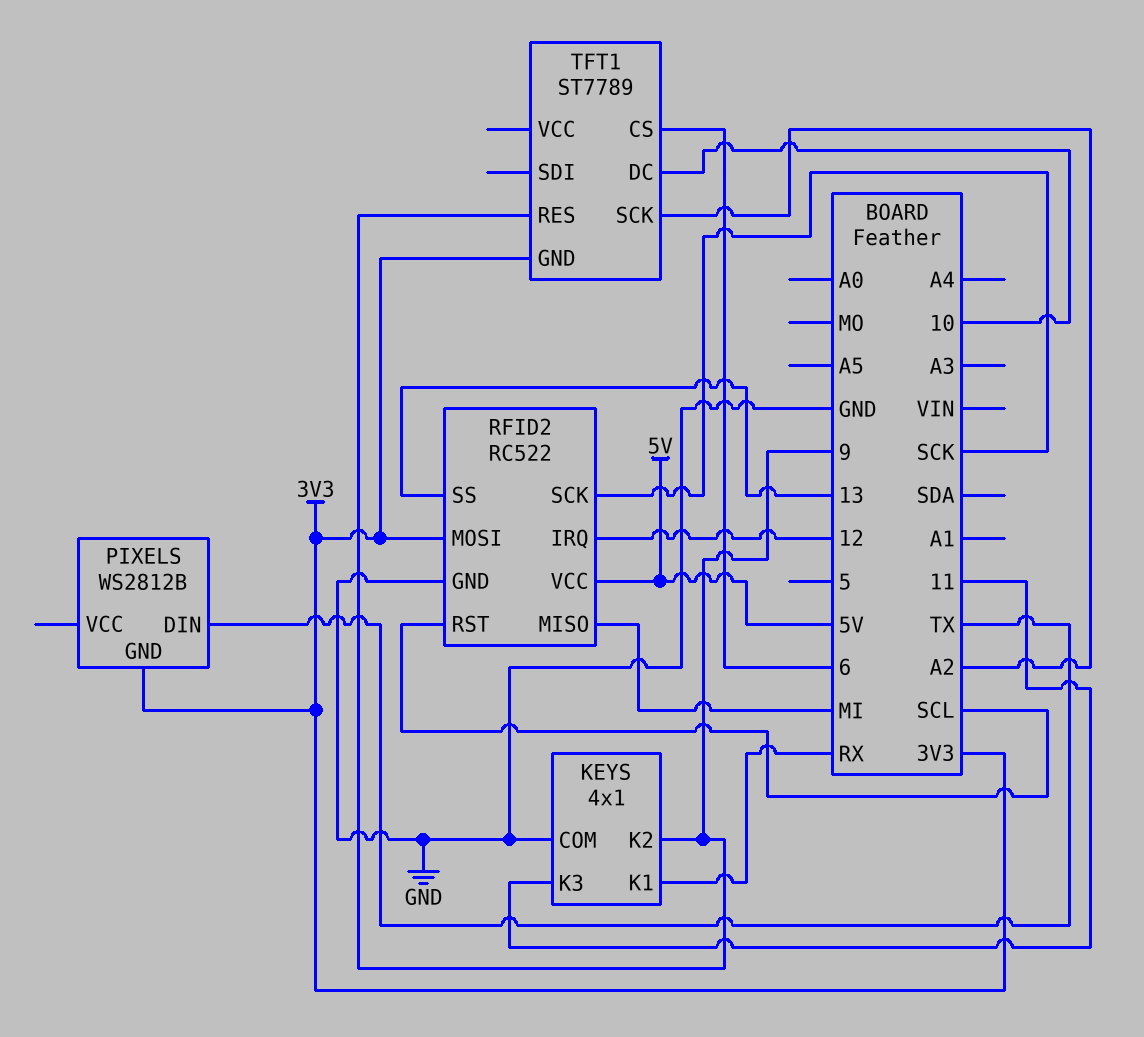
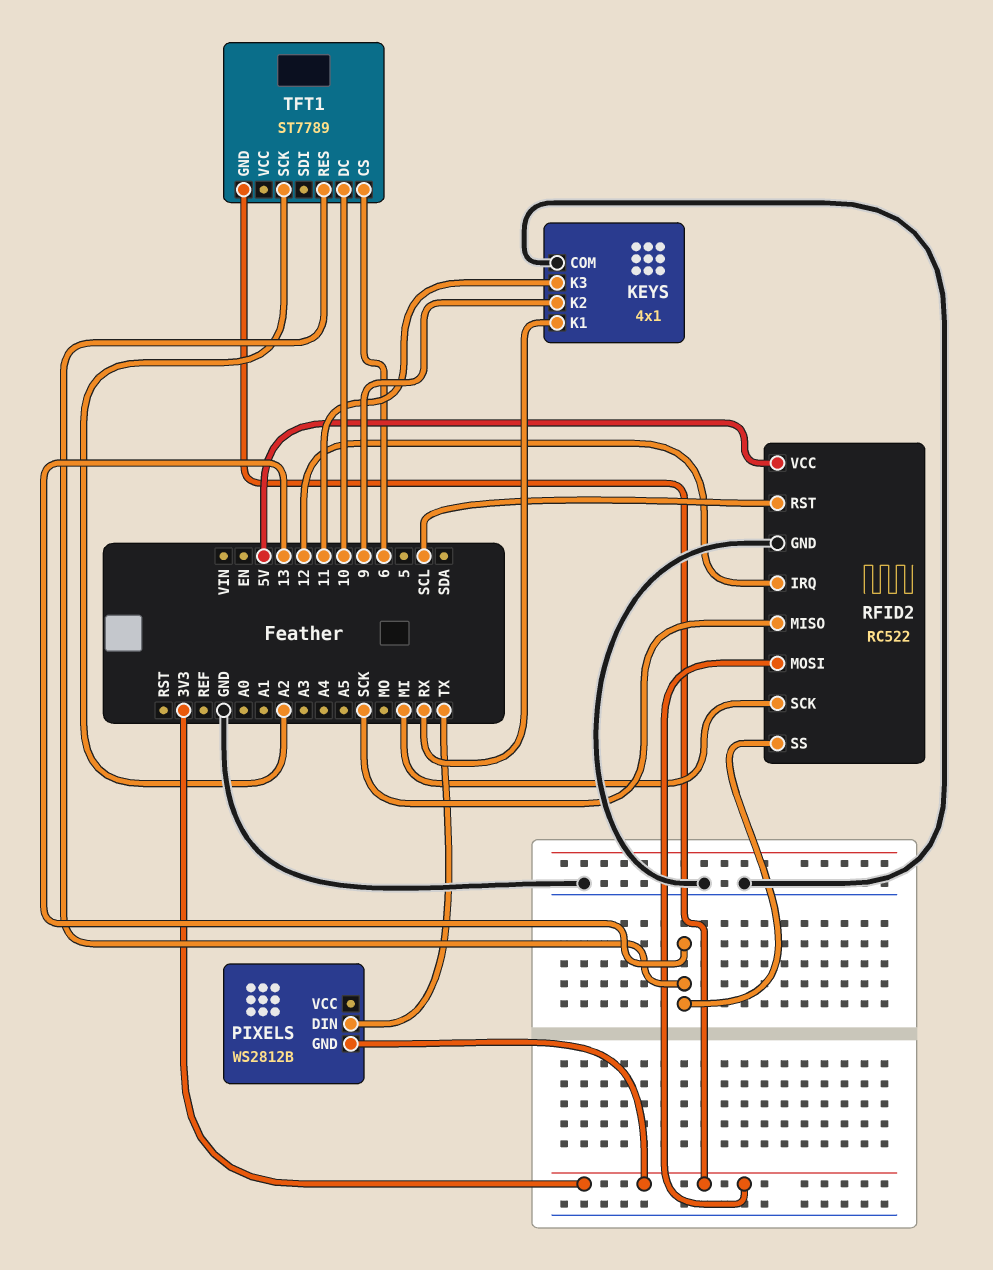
RFID2 pin MISO: MI -> SCK
RFID2 pin SCK: SCK -> MI
TFT1 pin RES: 9 -> 13

